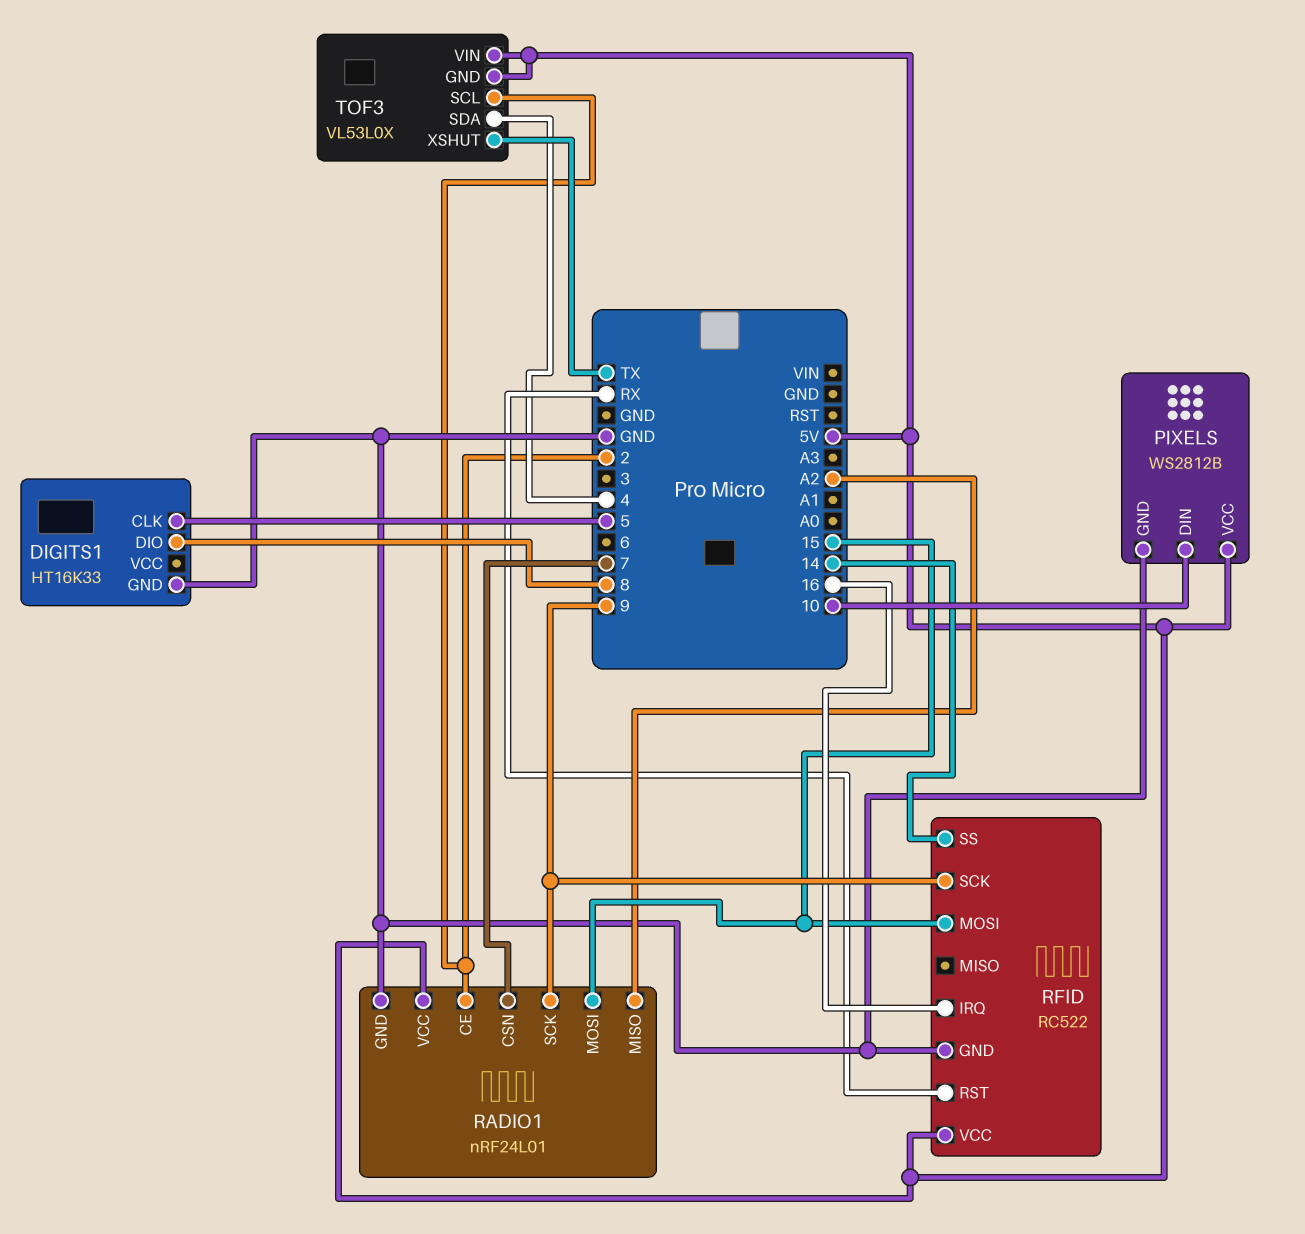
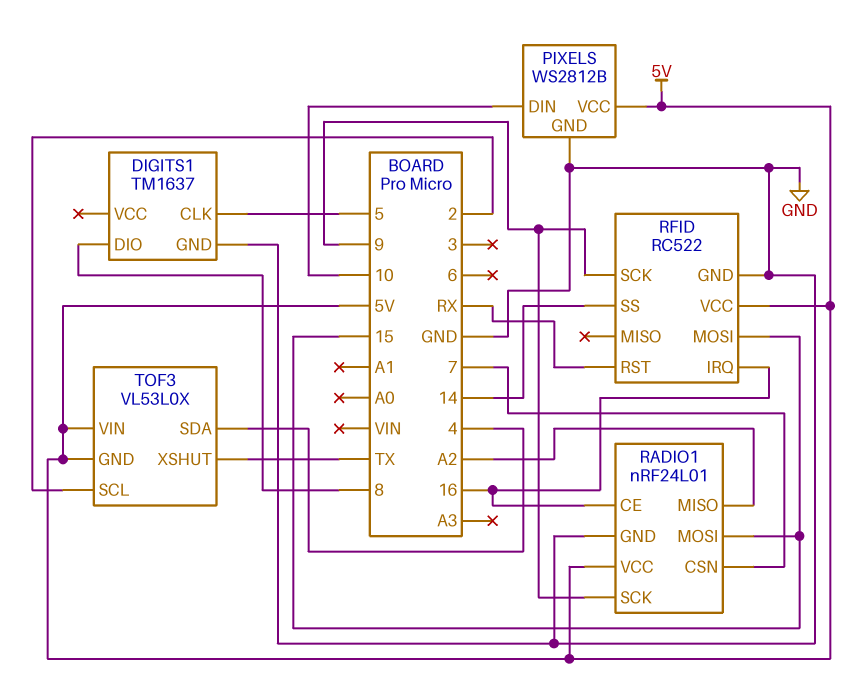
DIGITS1: HT16K33 -> TM1637
RADIO1 pin CE: 2 -> 16

